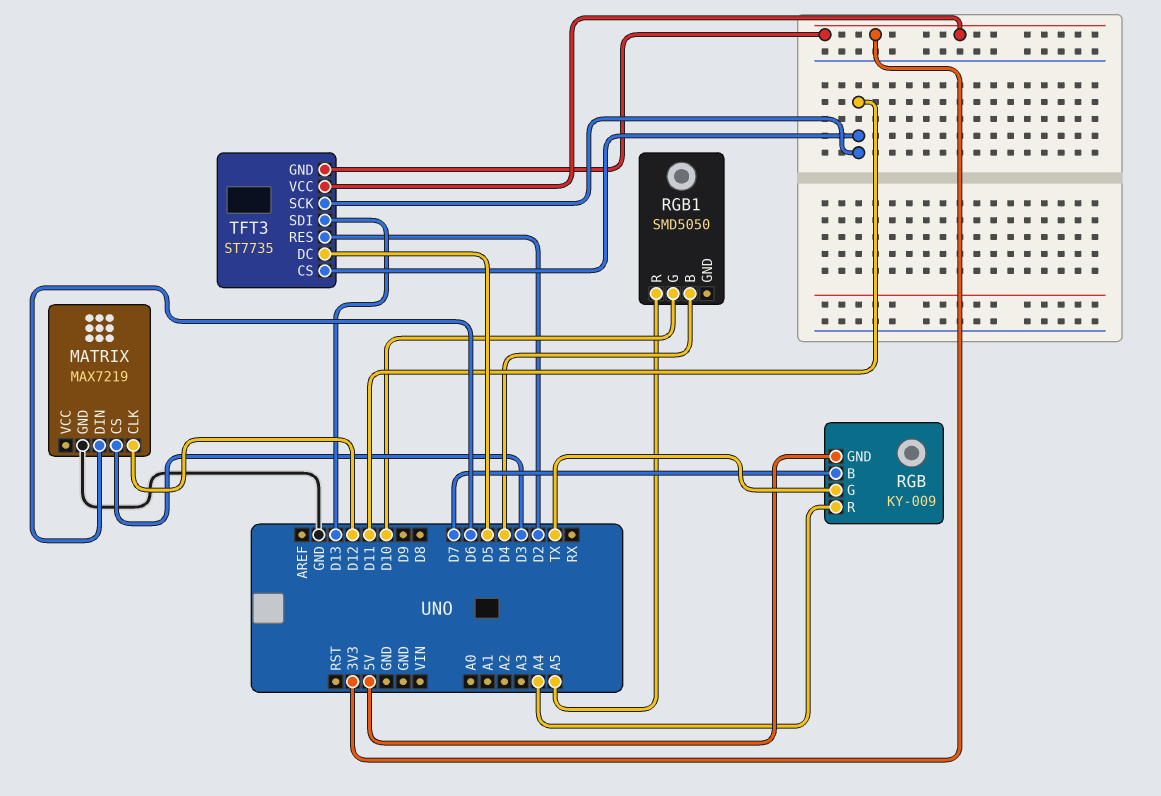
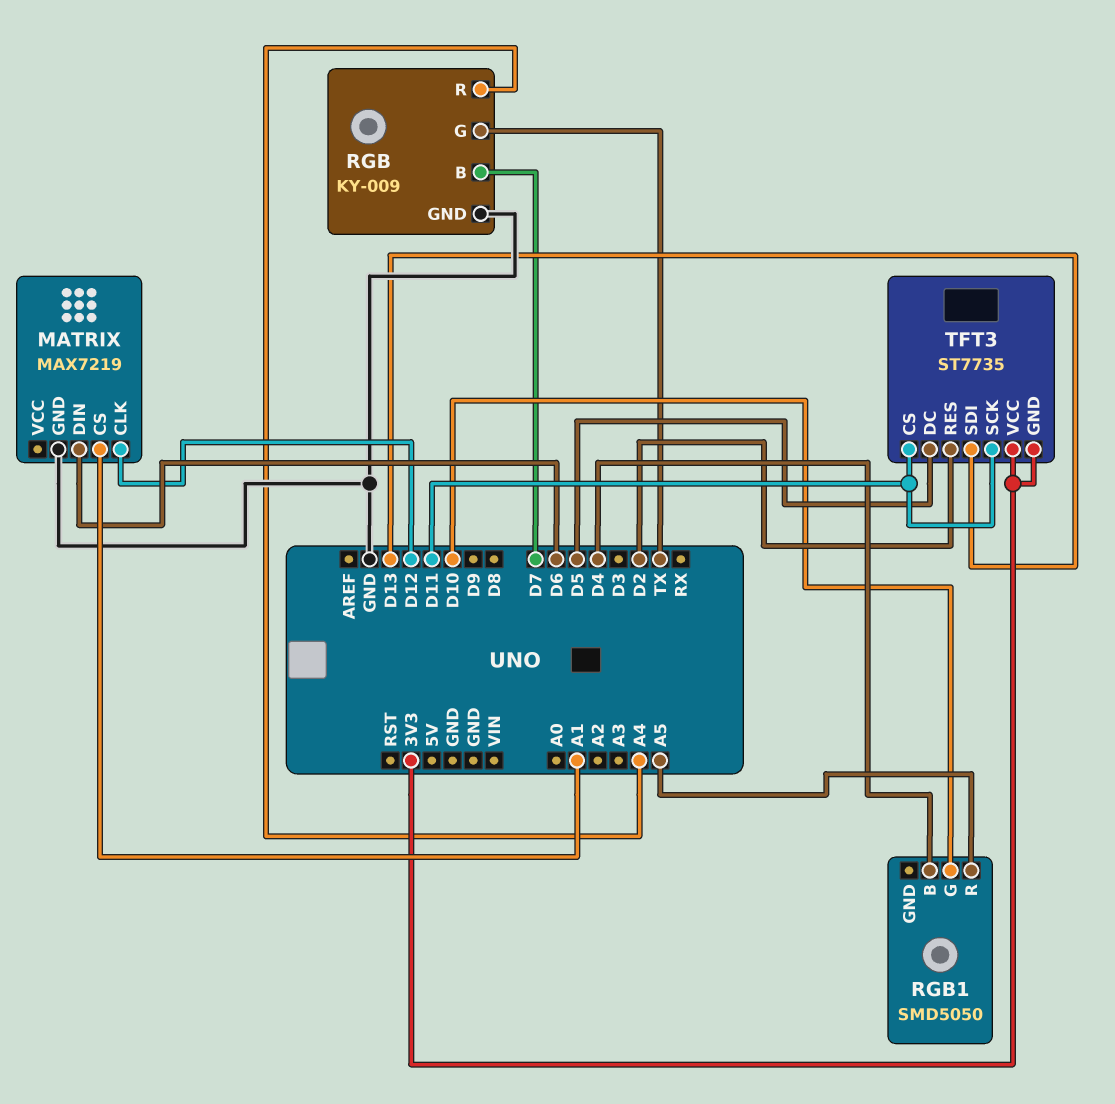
MATRIX pin CS: D3 -> A1
RGB pin GND: 5V -> GND

